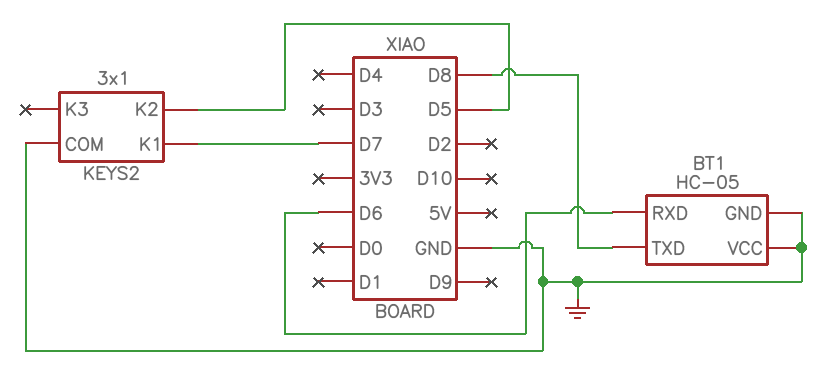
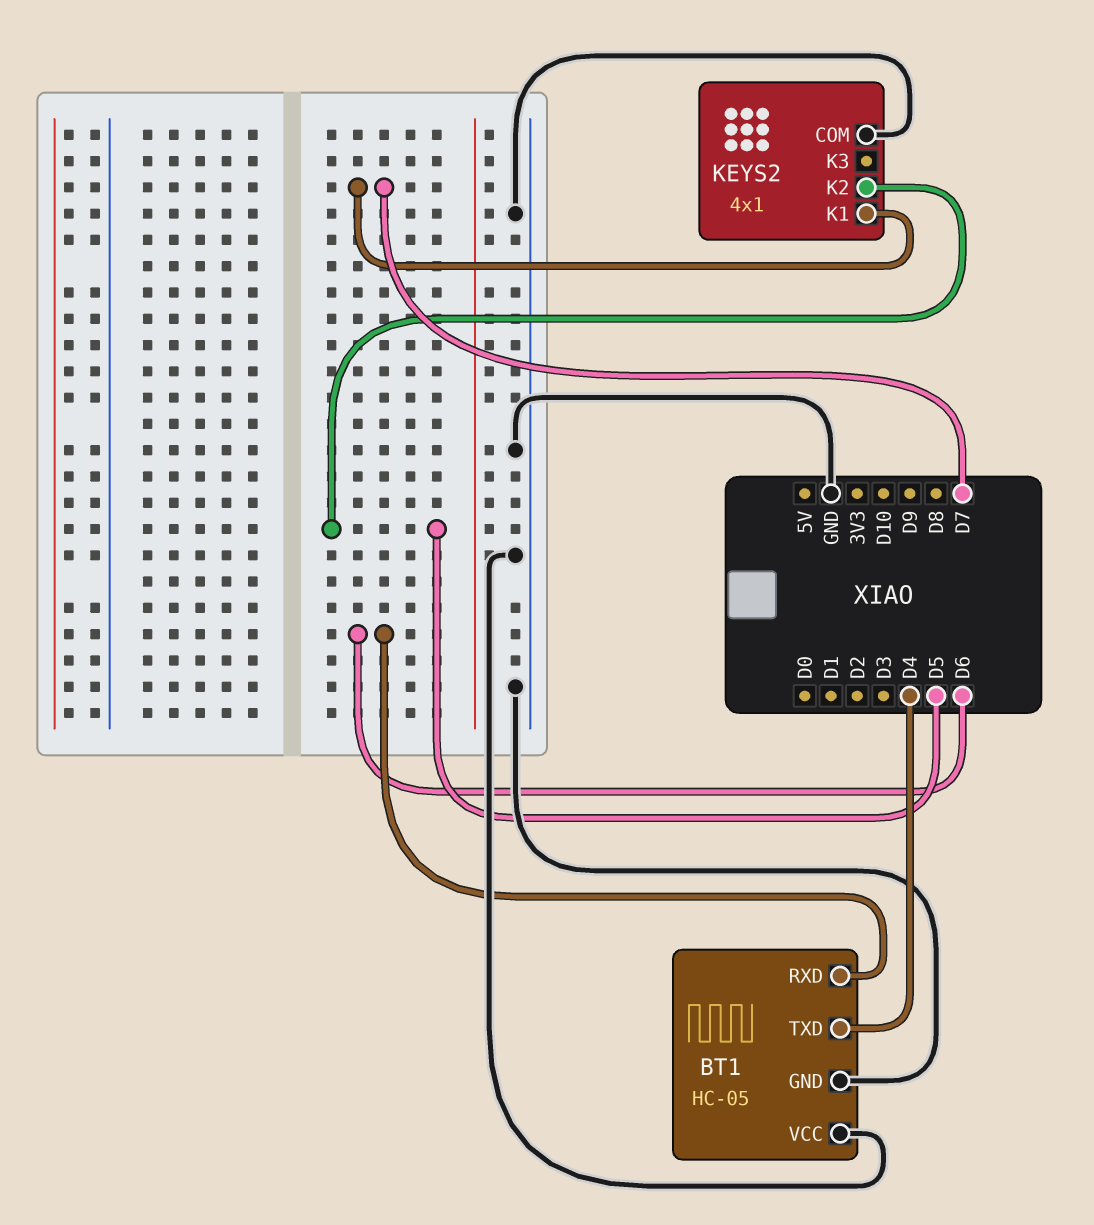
BT1 pin TXD: D8 -> D4
KEYS2: 3x1 -> 4x1

